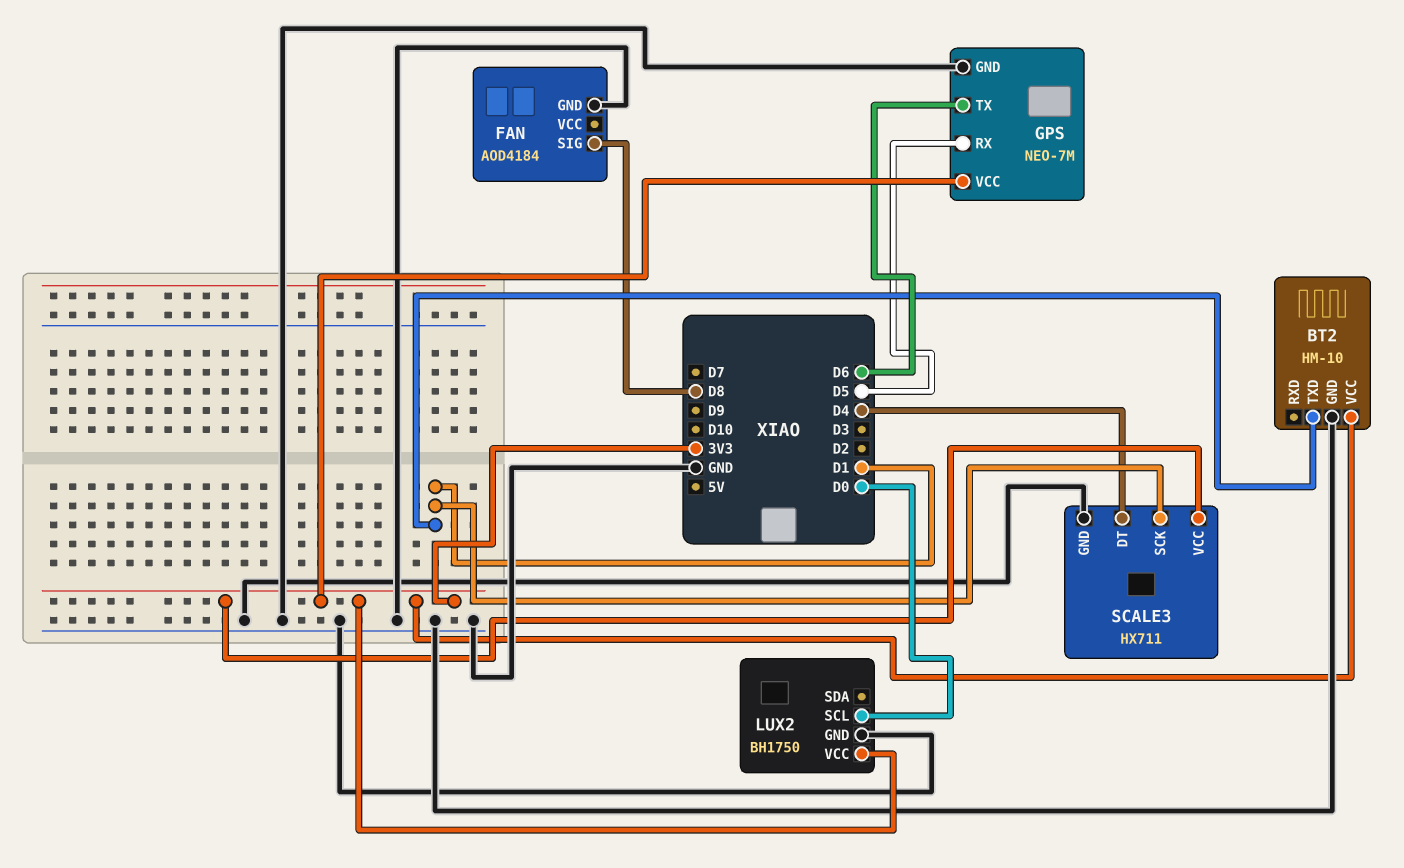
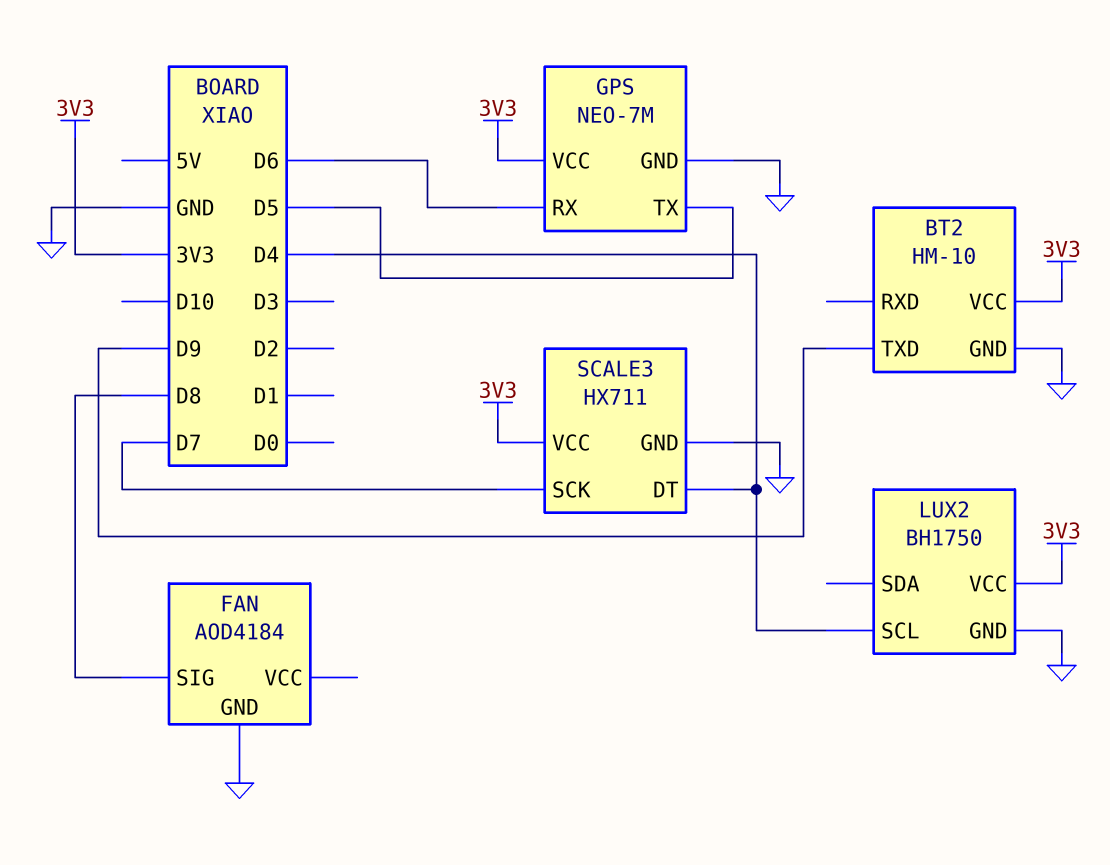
BT2 pin TXD: D1 -> D9
GPS pin RX: D5 -> D6
GPS pin TX: D6 -> D5
LUX2 pin SCL: D0 -> D4
SCALE3 pin SCK: D1 -> D7

